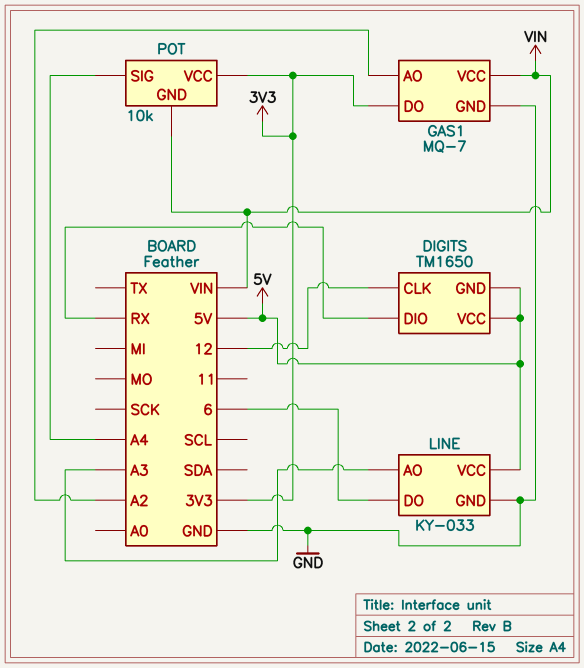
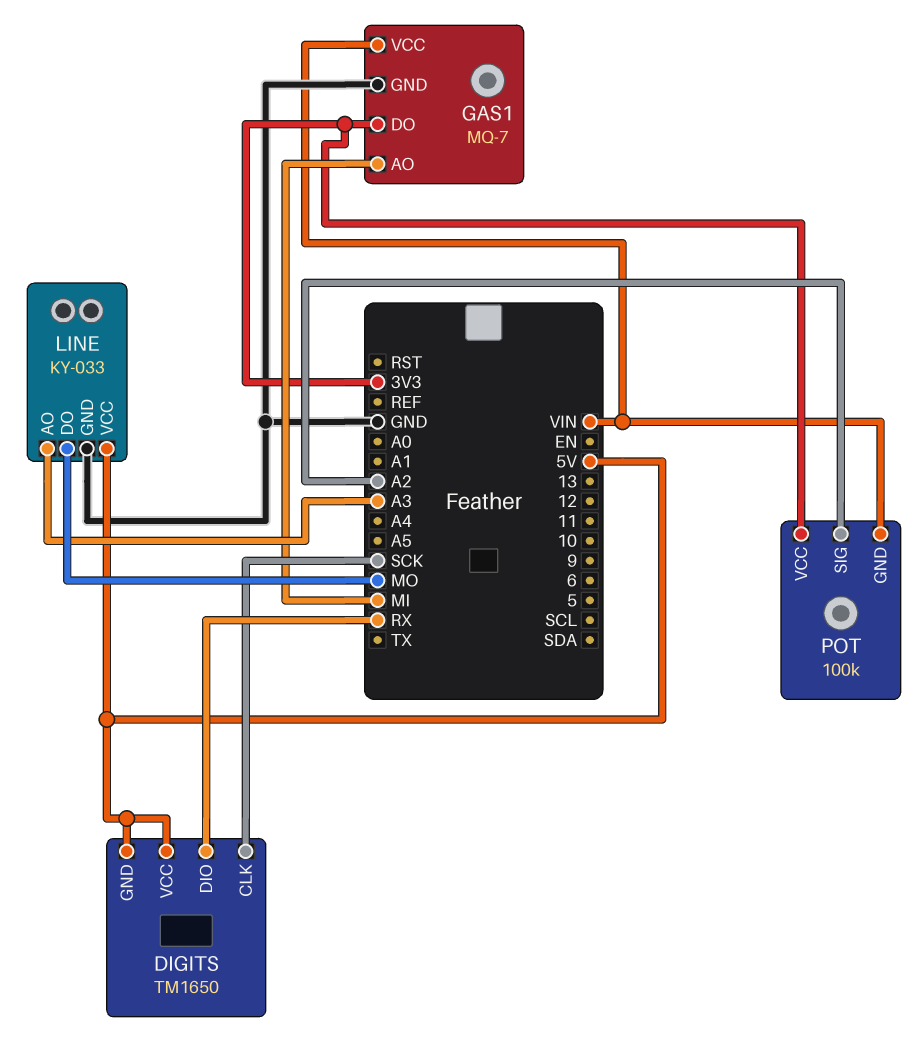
DIGITS pin CLK: 12 -> SCK
GAS1 pin AO: A2 -> MI
LINE pin DO: 6 -> MO
POT: 10k -> 100k
POT pin SIG: A4 -> A2

